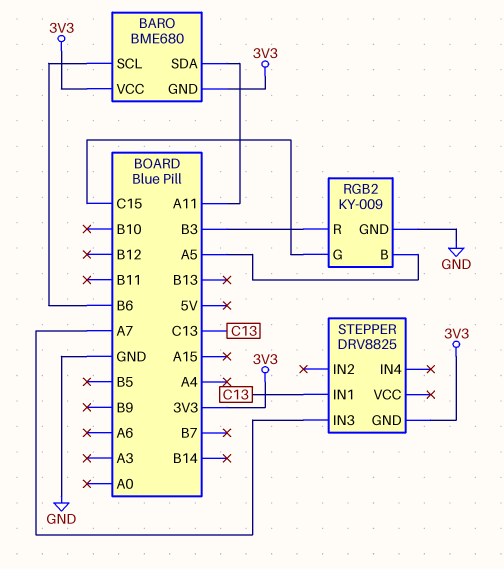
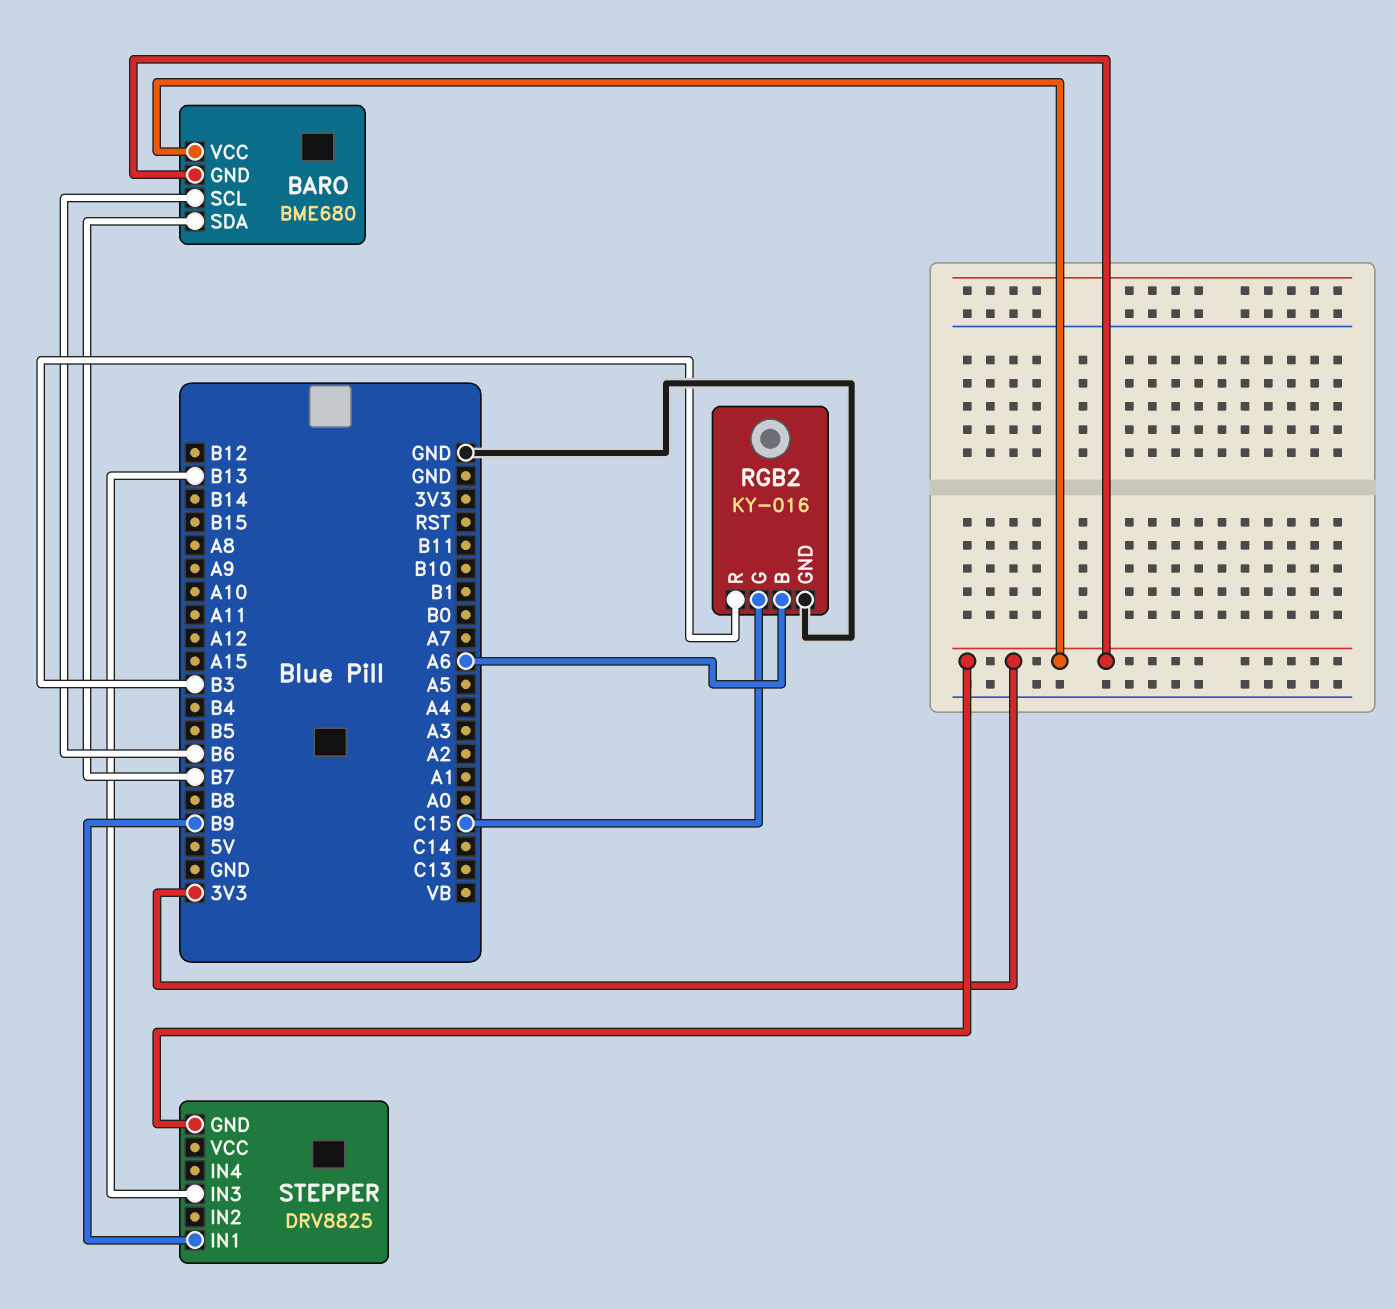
BARO pin SDA: A11 -> B7
RGB2: KY-009 -> KY-016
RGB2 pin B: A5 -> A6
STEPPER pin IN1: C13 -> B9
STEPPER pin IN3: A7 -> B13

